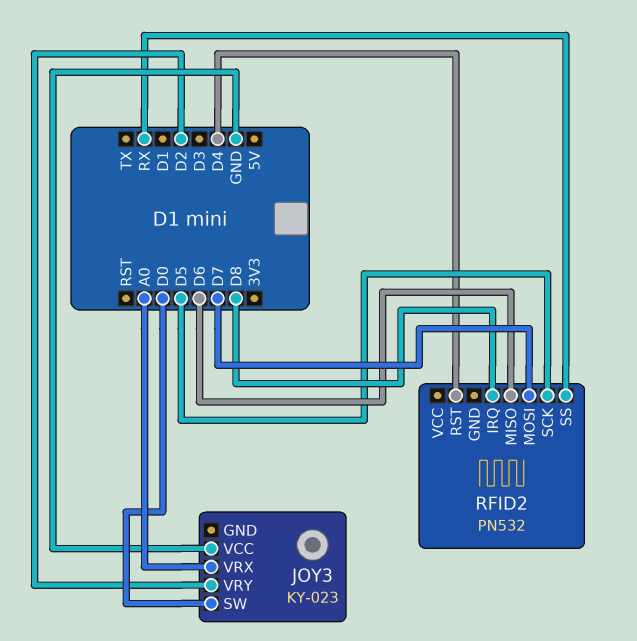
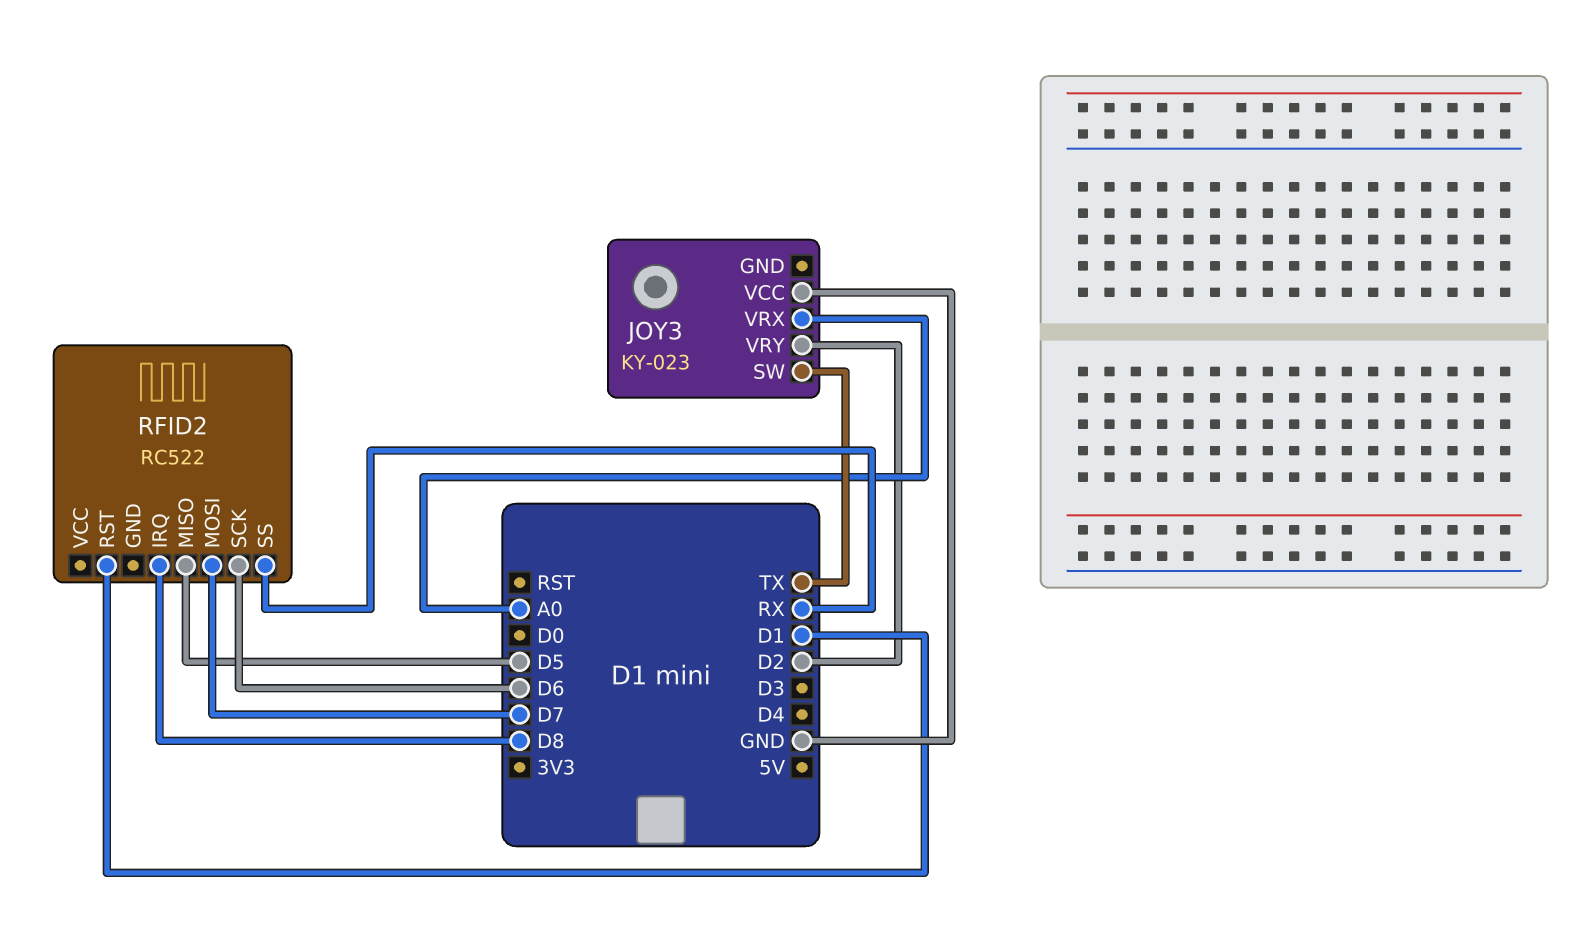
JOY3 pin SW: D0 -> TX
RFID2: PN532 -> RC522
RFID2 pin MISO: D6 -> D5
RFID2 pin RST: D4 -> D1
RFID2 pin SCK: D5 -> D6

